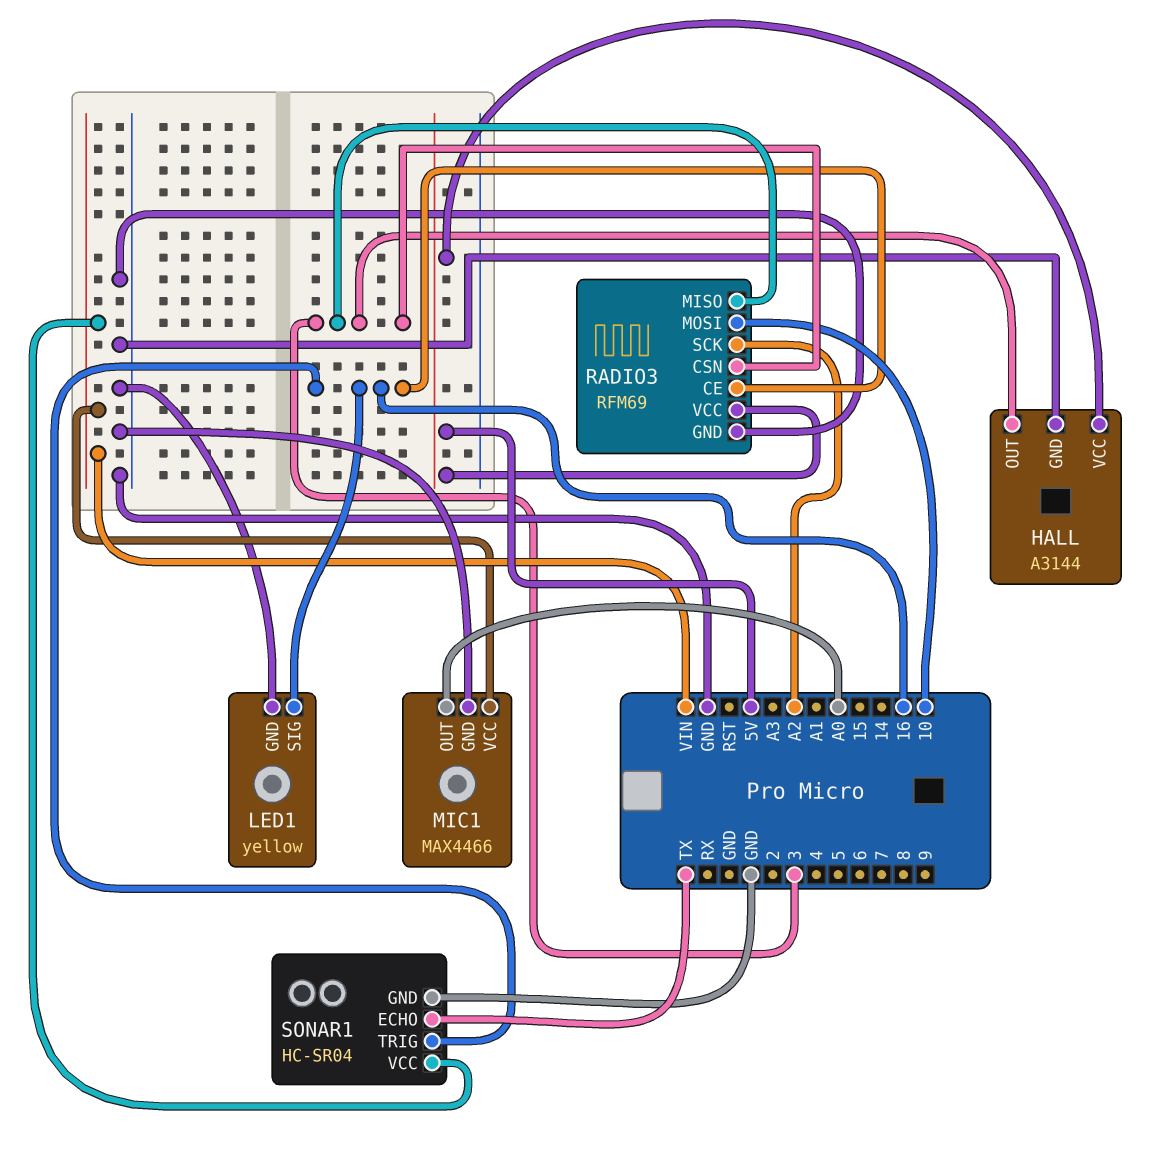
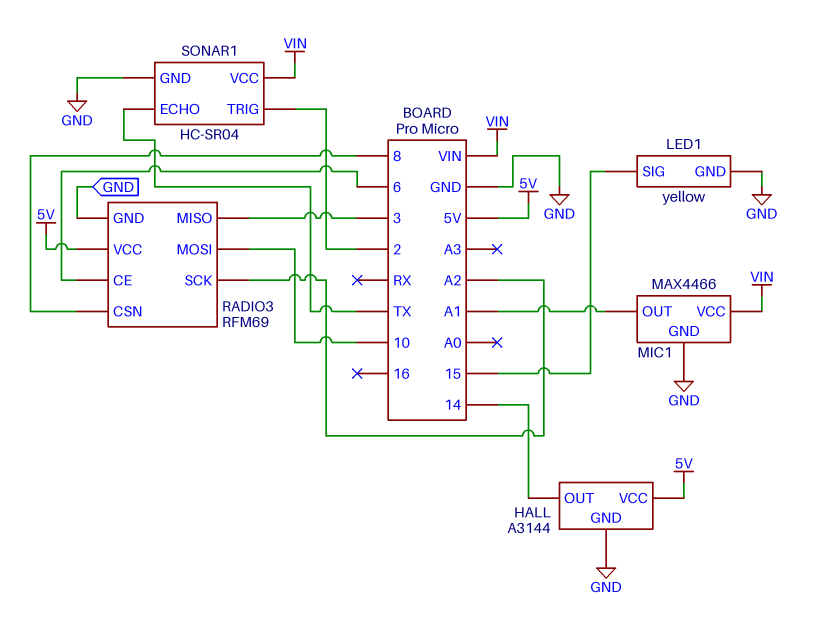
HALL pin OUT: 3 -> 14
LED1 pin SIG: 16 -> 15
MIC1 pin OUT: A0 -> A1
RADIO3 pin CE: 16 -> 6
RADIO3 pin CSN: 3 -> 8
SONAR1 pin TRIG: 16 -> 2

